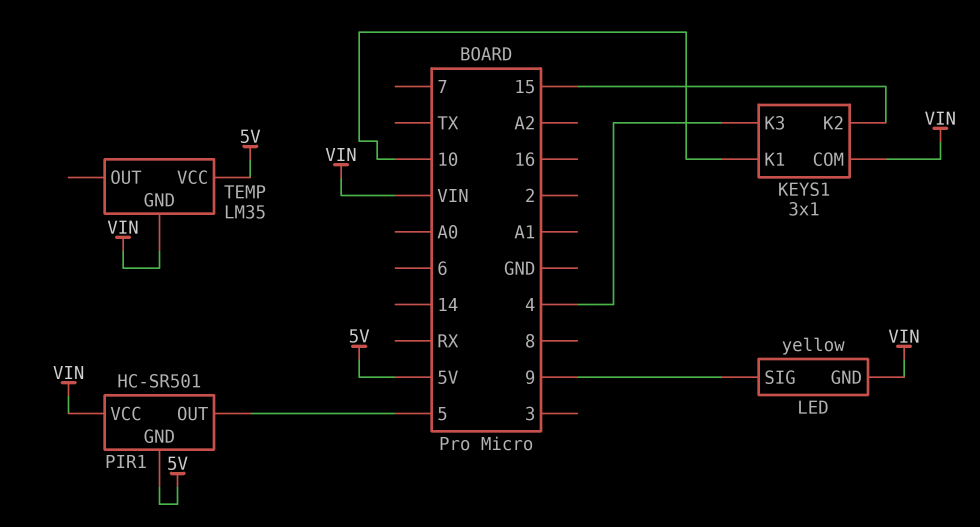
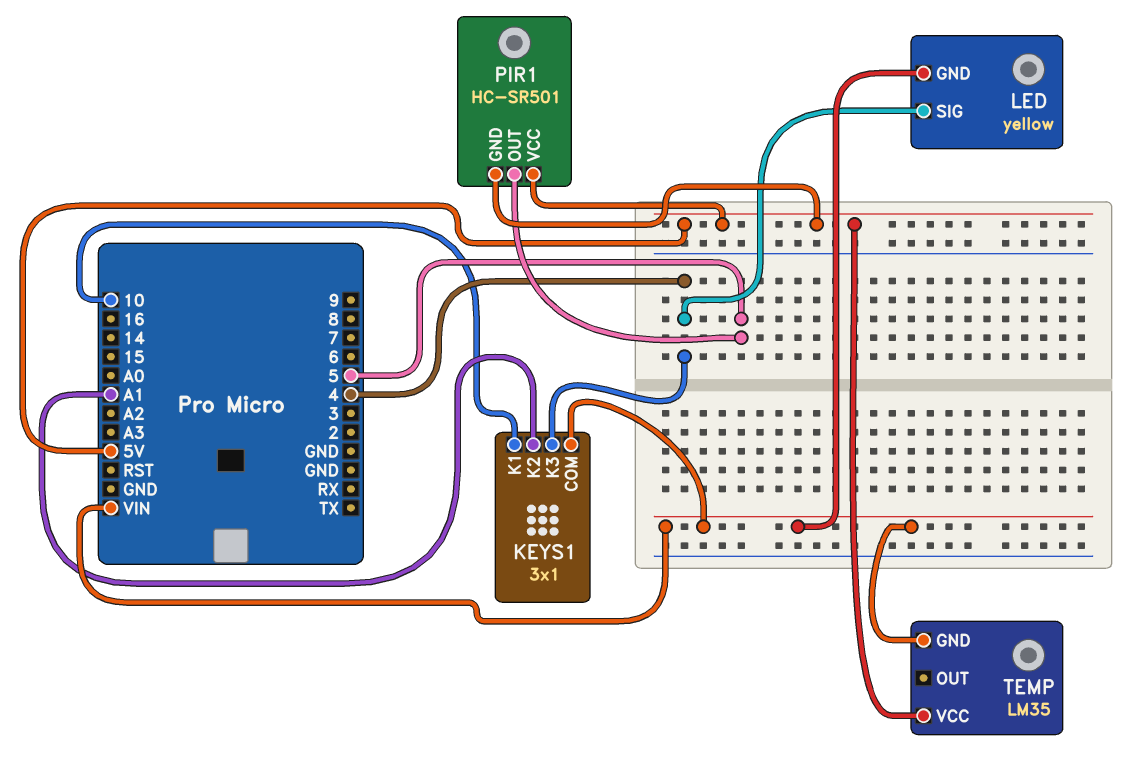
KEYS1 pin K2: 15 -> A1
LED pin SIG: 9 -> 4
PIR1 pin VCC: VIN -> 5V

